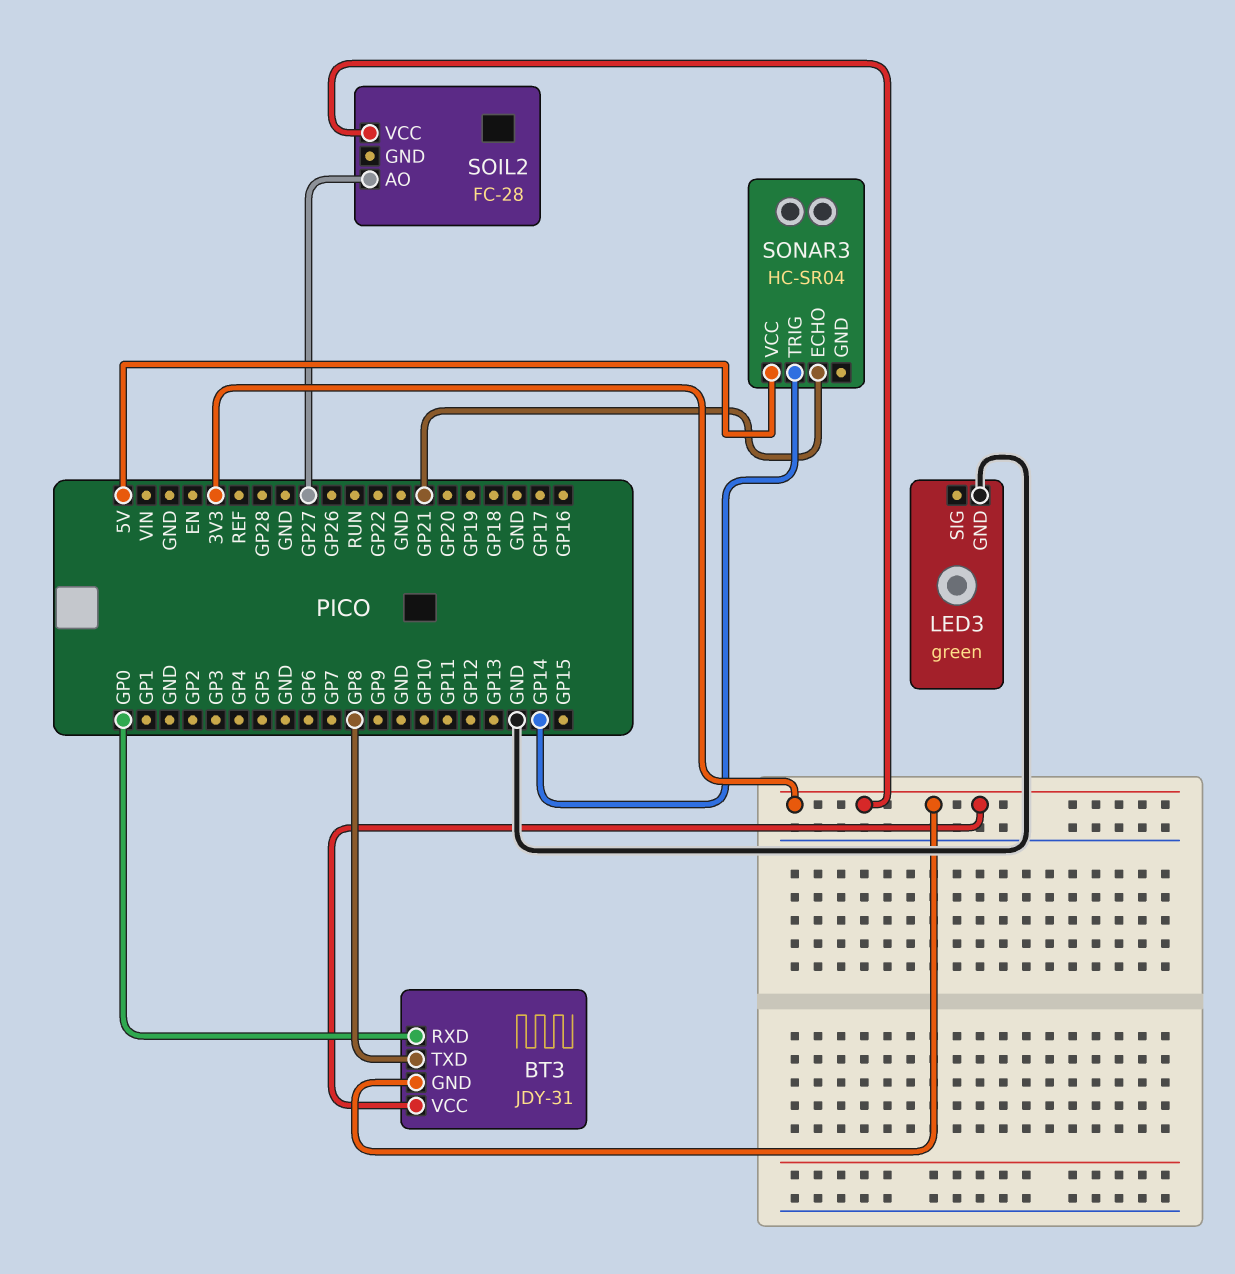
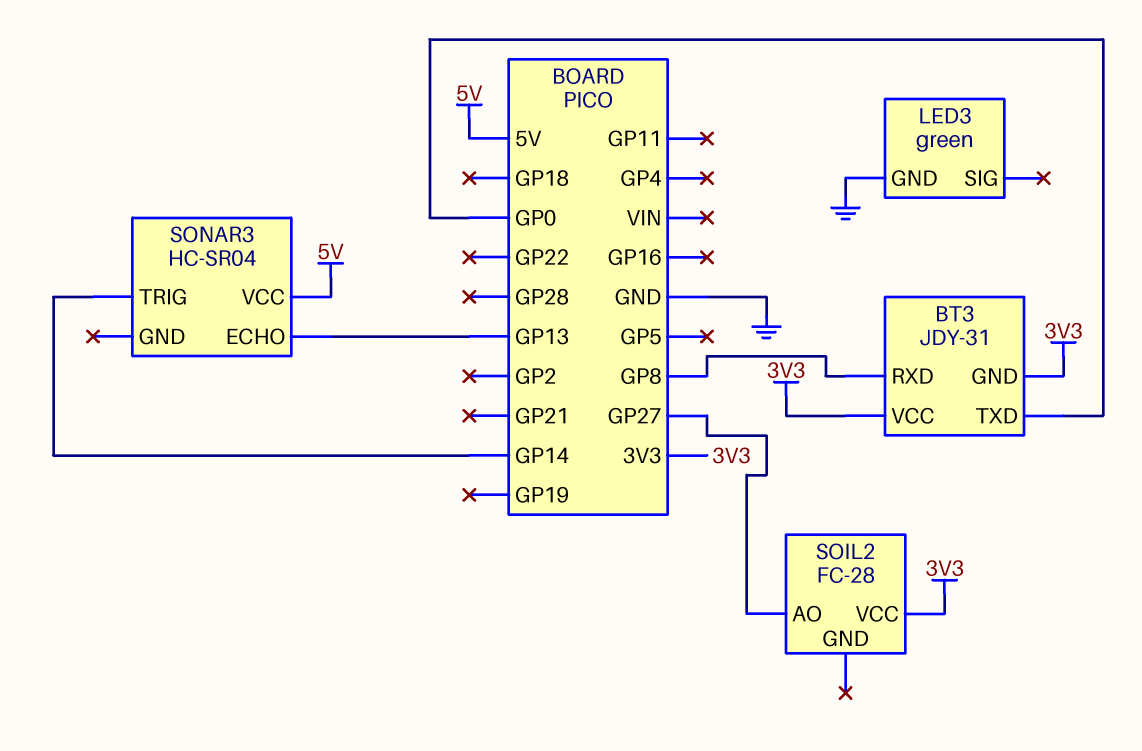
BT3 pin RXD: GP0 -> GP8
BT3 pin TXD: GP8 -> GP0
SONAR3 pin ECHO: GP21 -> GP13

